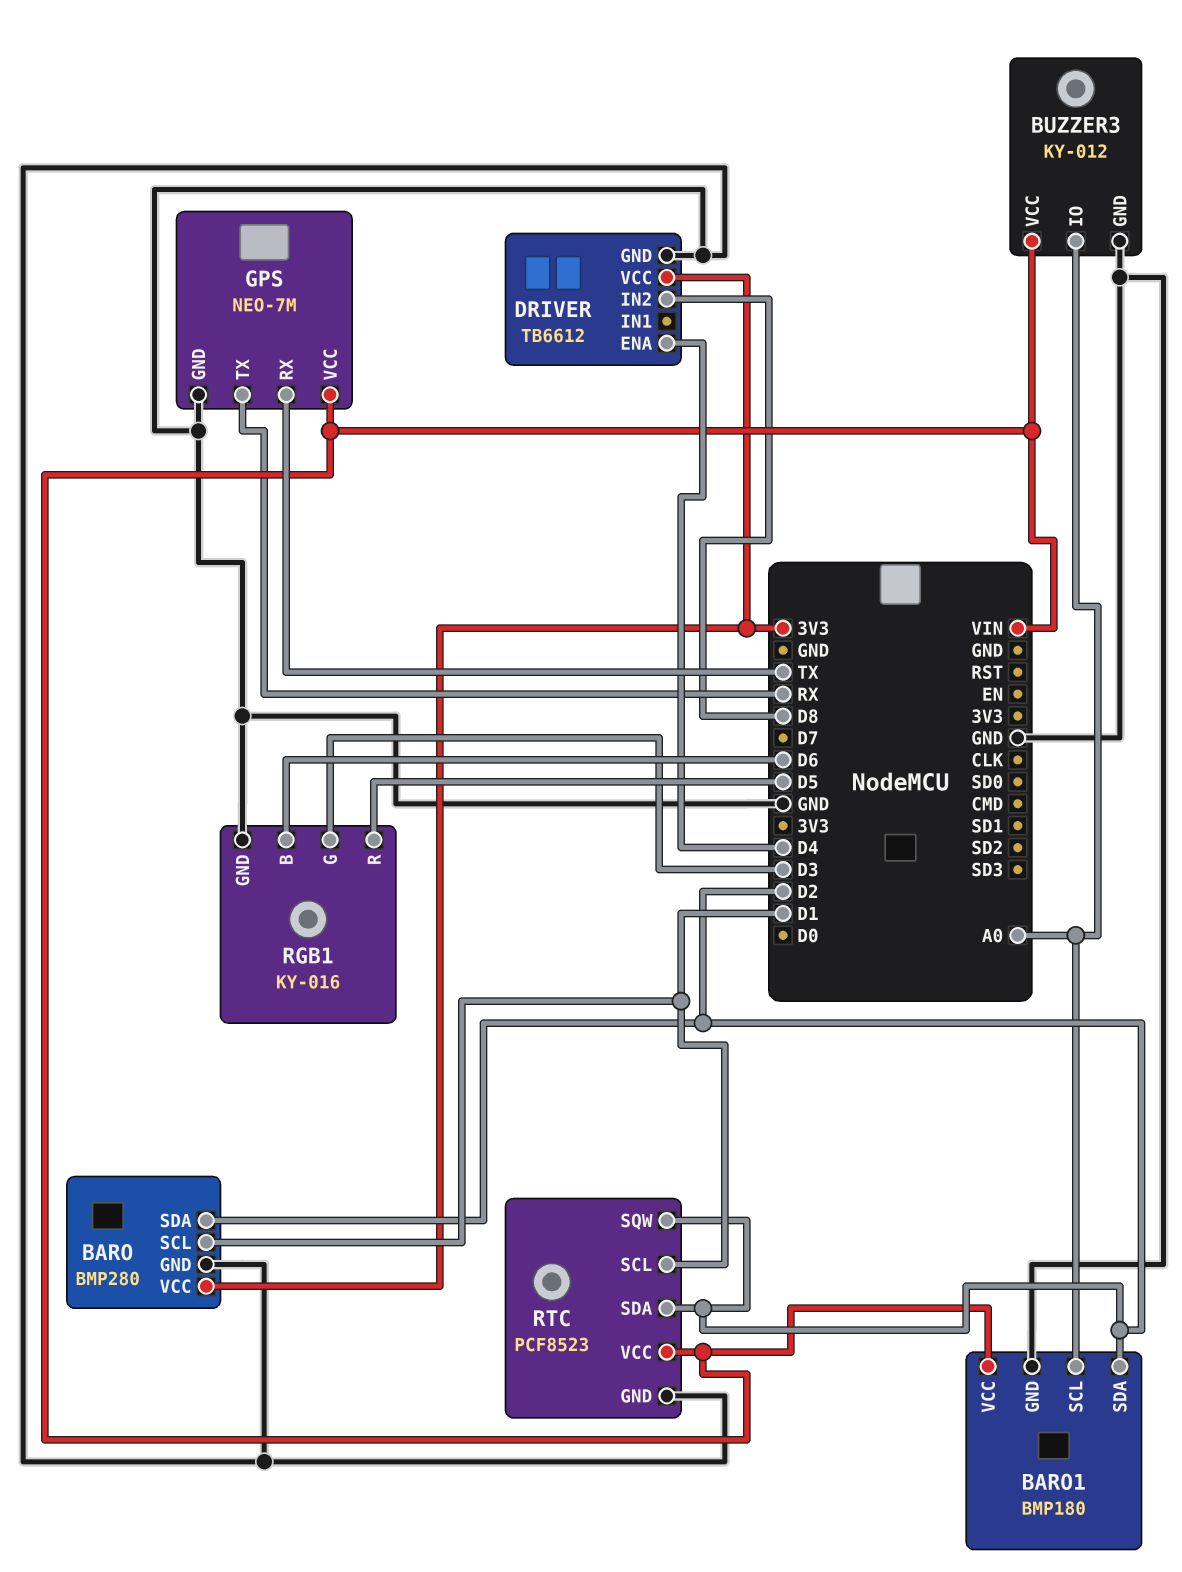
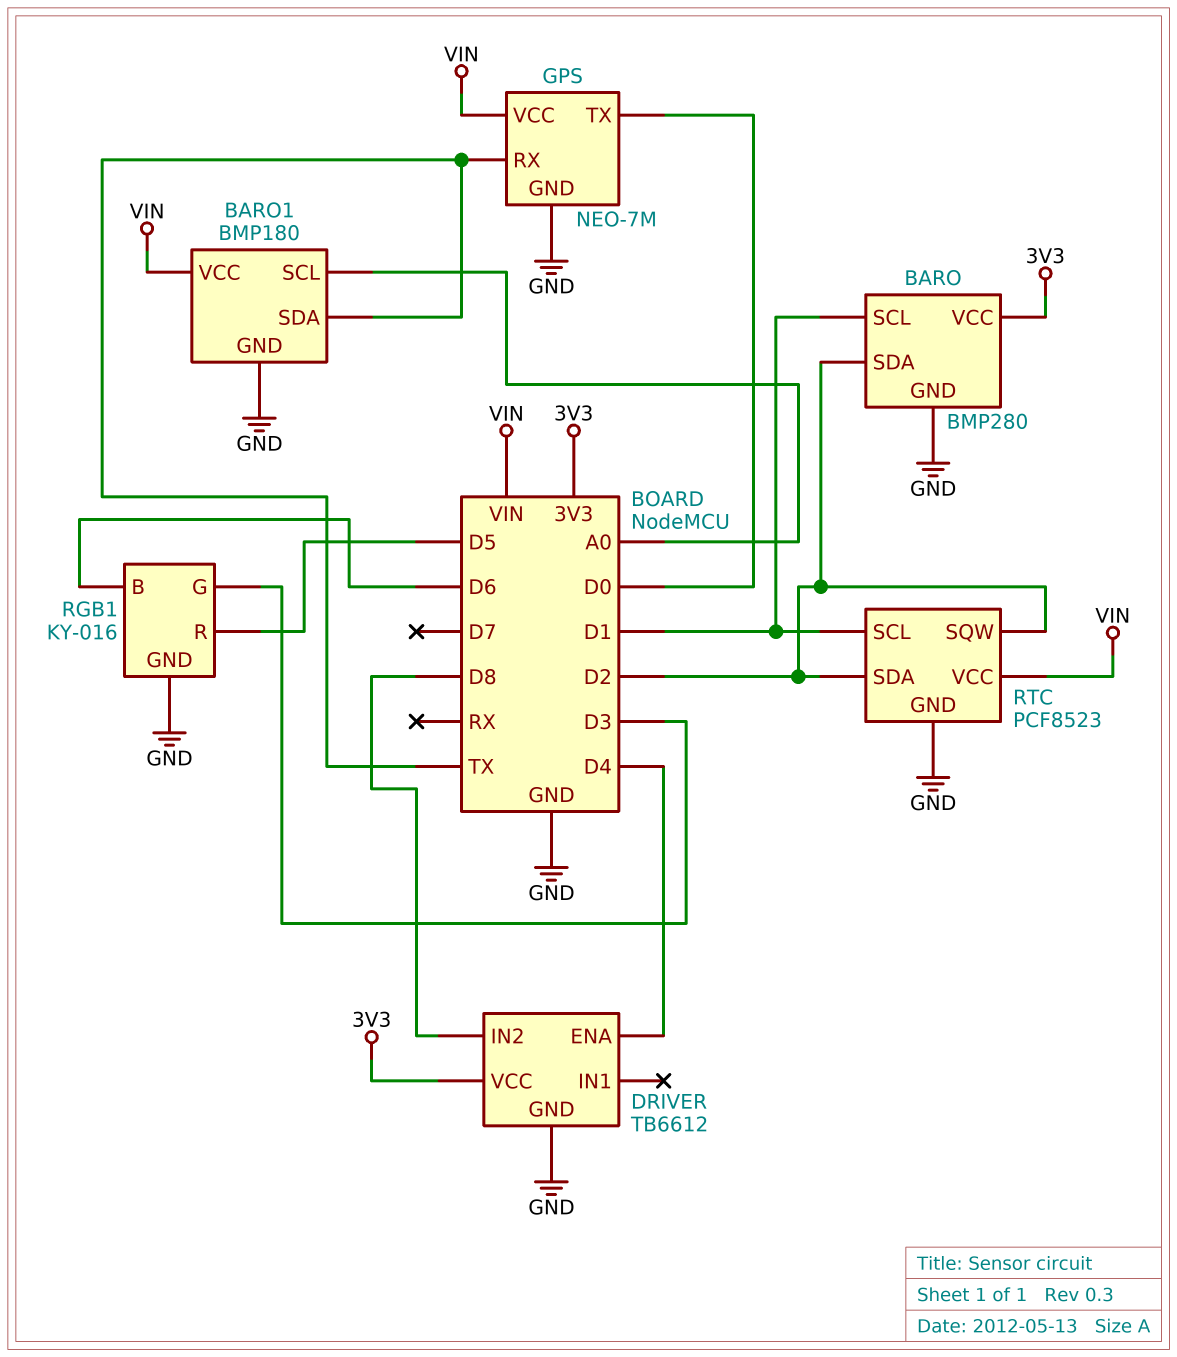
BARO1 pin SDA: D2 -> TX
BUZZER3: KY-012 -> none
BUZZER3 pin GND: GND -> none
BUZZER3 pin IO: A0 -> none
BUZZER3 pin VCC: VIN -> none
GPS pin TX: RX -> D0

